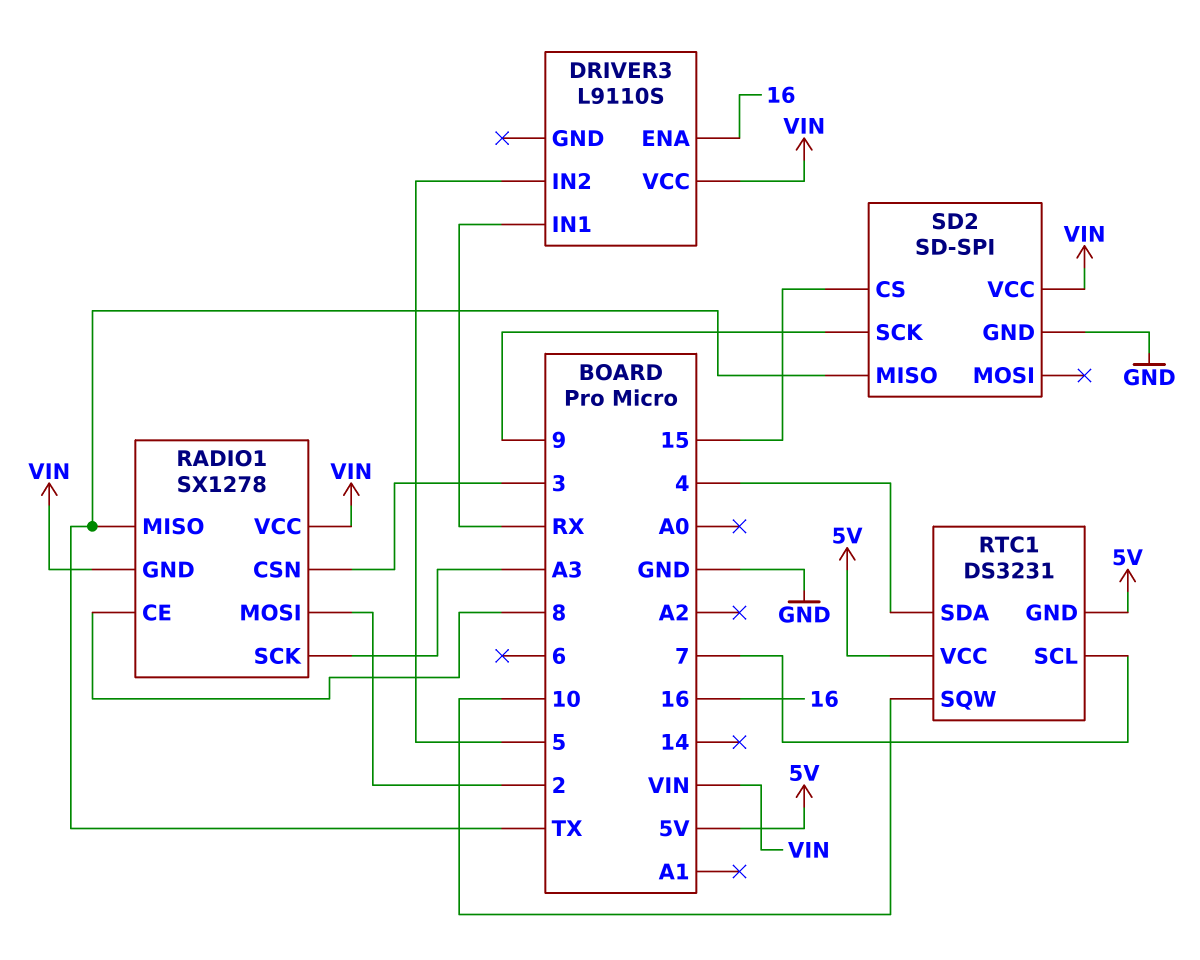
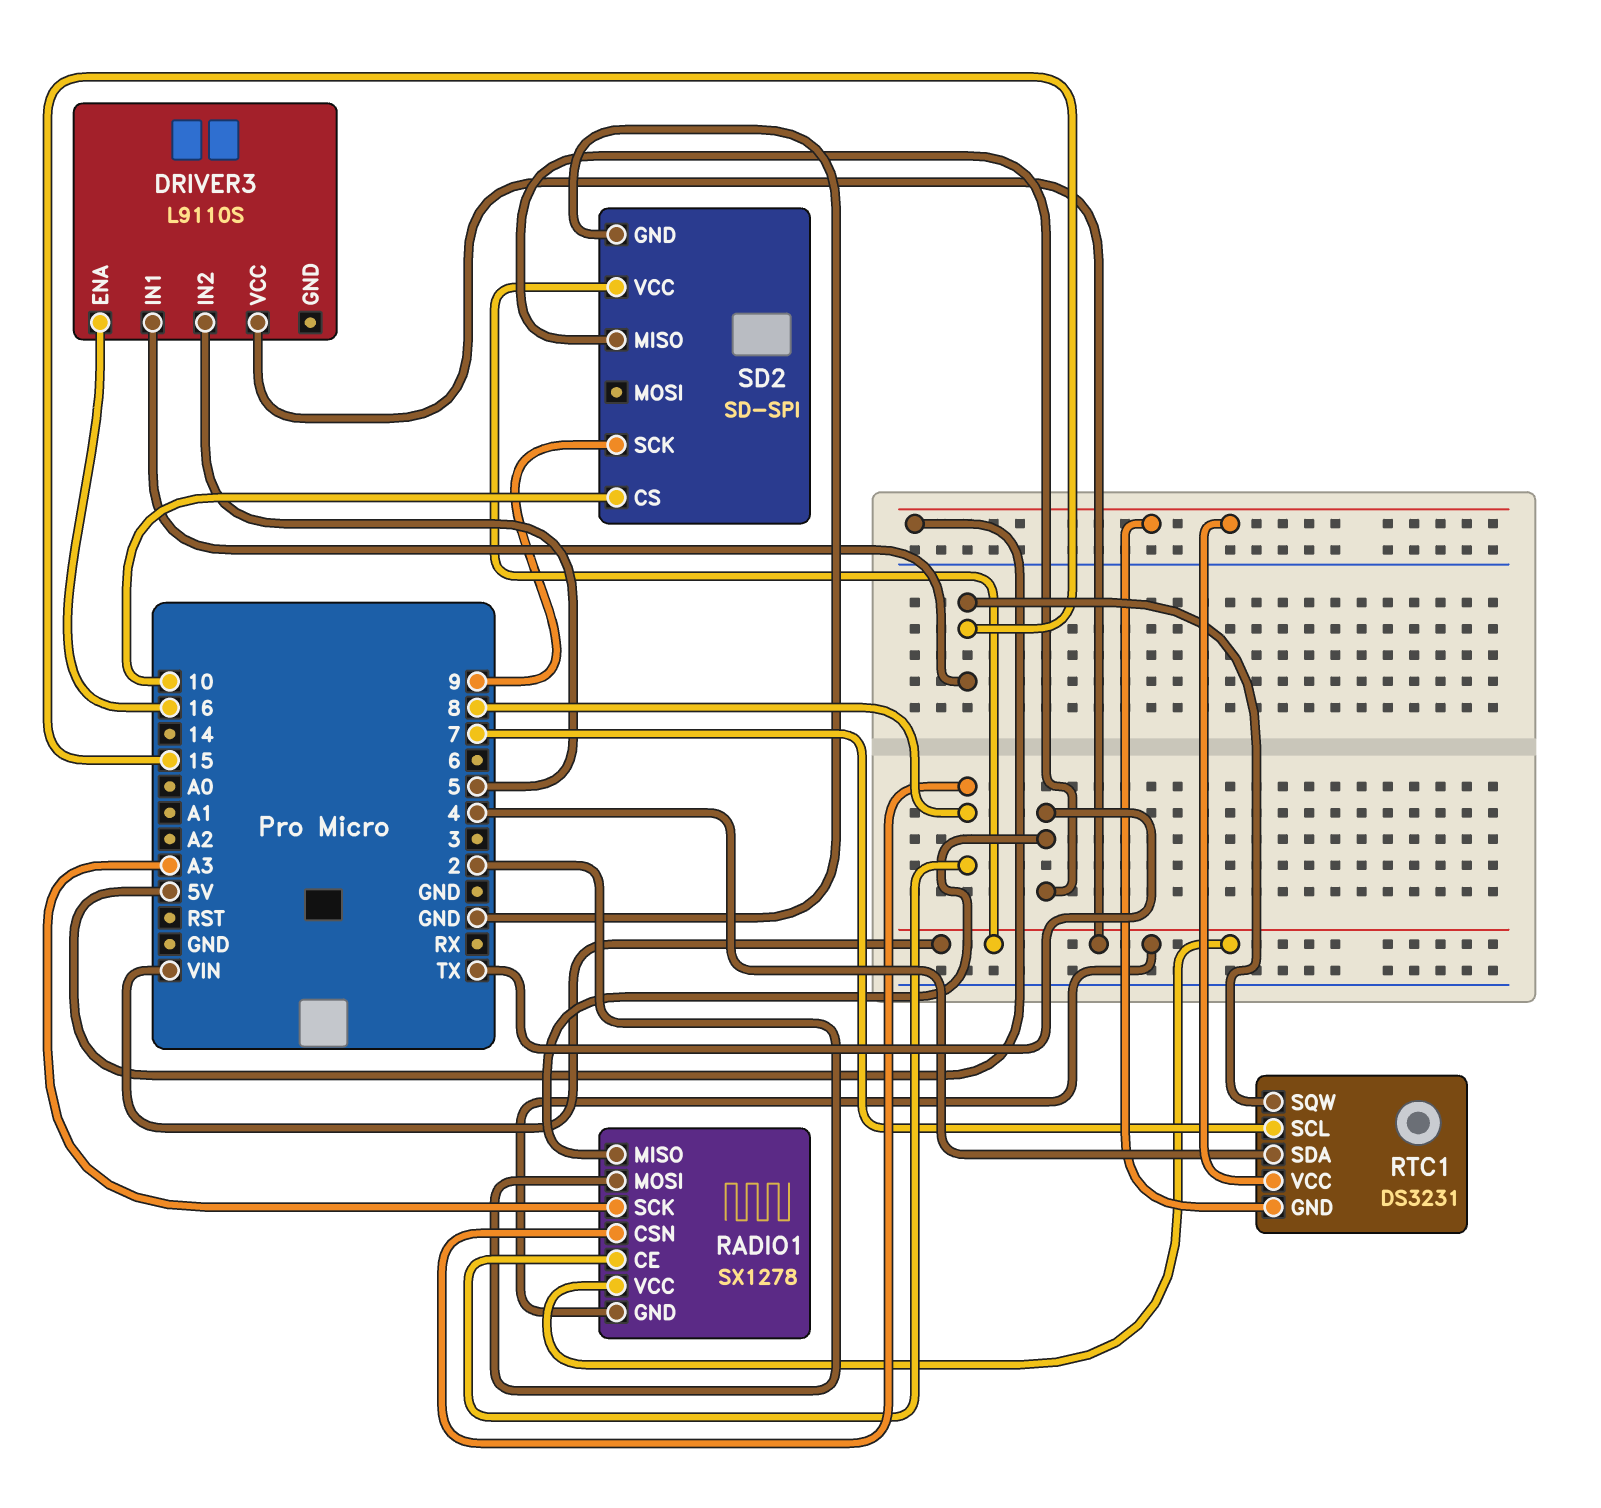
DRIVER3 pin IN1: RX -> 15
RADIO1 pin CSN: 3 -> 8
RTC1 pin SQW: 10 -> 15
SD2 pin CS: 15 -> 10

